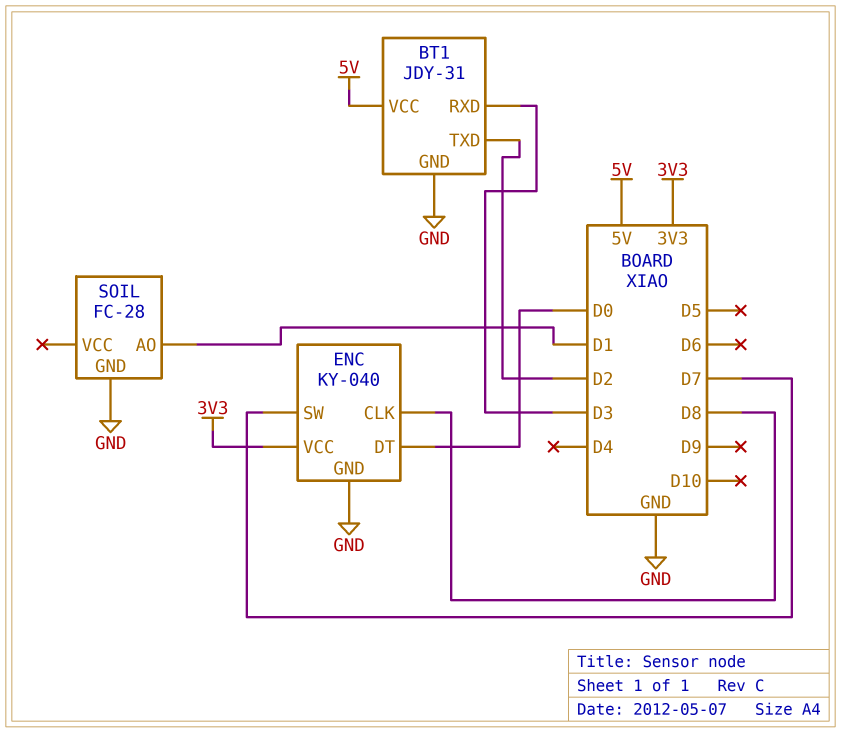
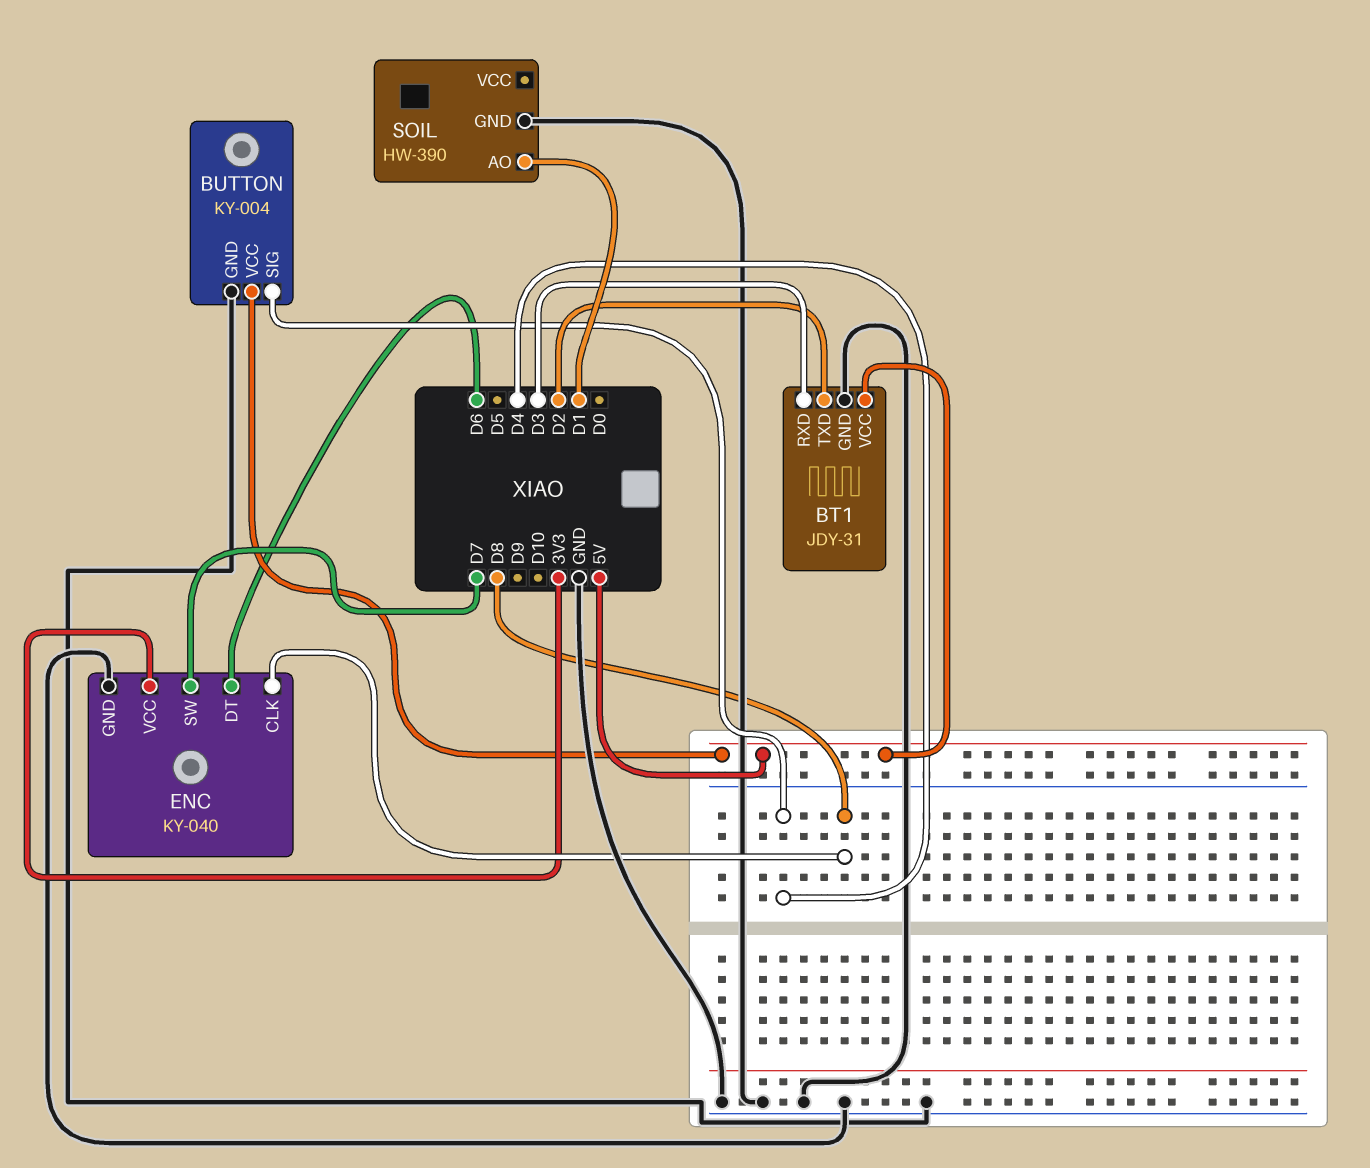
BUTTON: none -> KY-004
BUTTON pin GND: none -> GND
BUTTON pin SIG: none -> D4
BUTTON pin VCC: none -> 5V
ENC pin DT: D0 -> D6
SOIL: FC-28 -> HW-390

